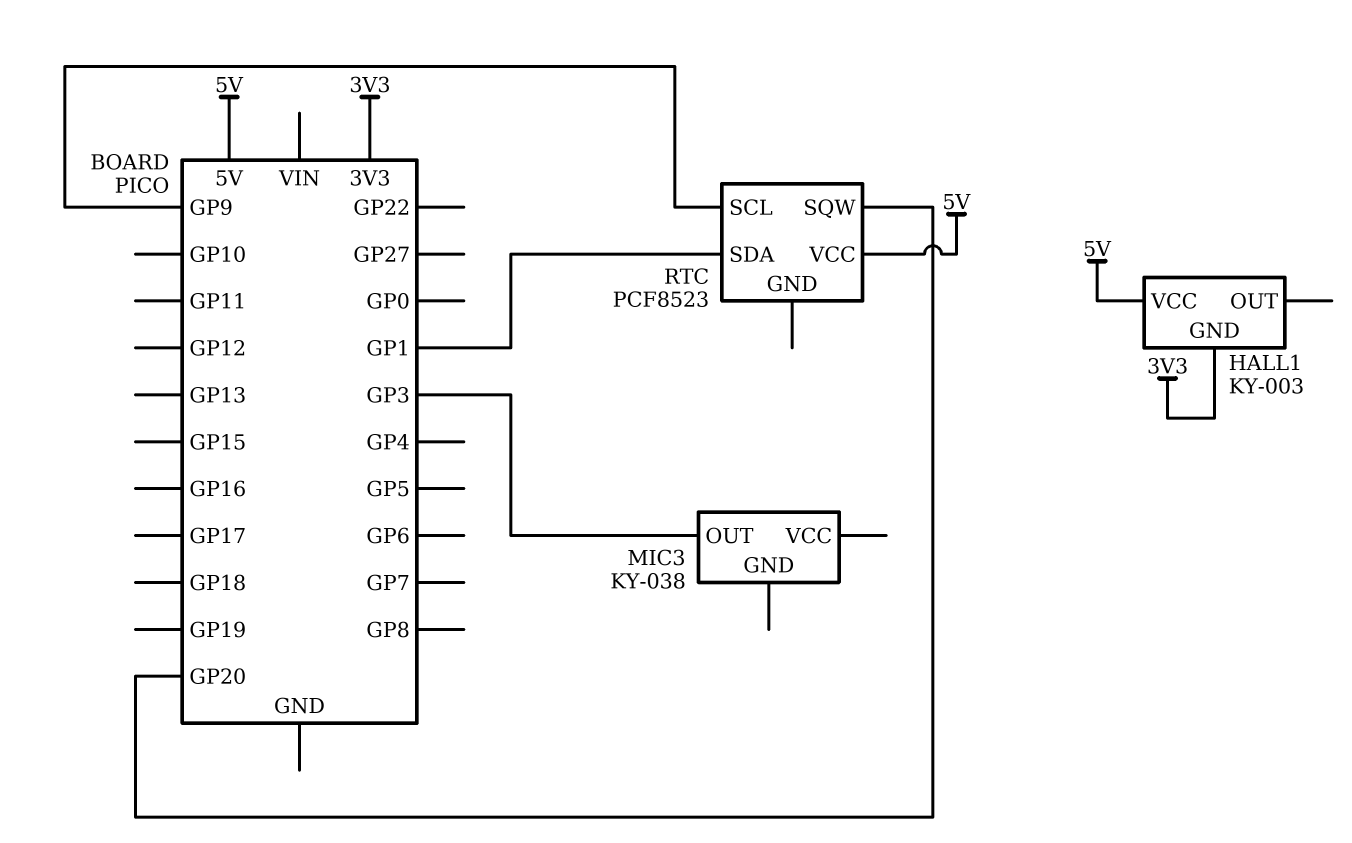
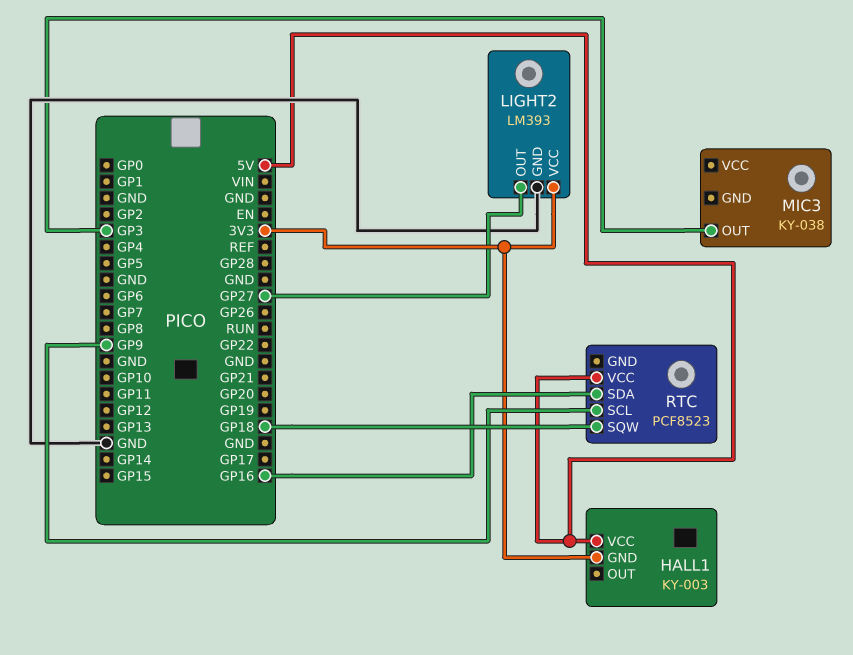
LIGHT2: none -> LM393
LIGHT2 pin GND: none -> GND
LIGHT2 pin OUT: none -> GP27
LIGHT2 pin VCC: none -> 3V3
RTC pin SDA: GP1 -> GP16
RTC pin SQW: GP20 -> GP18

